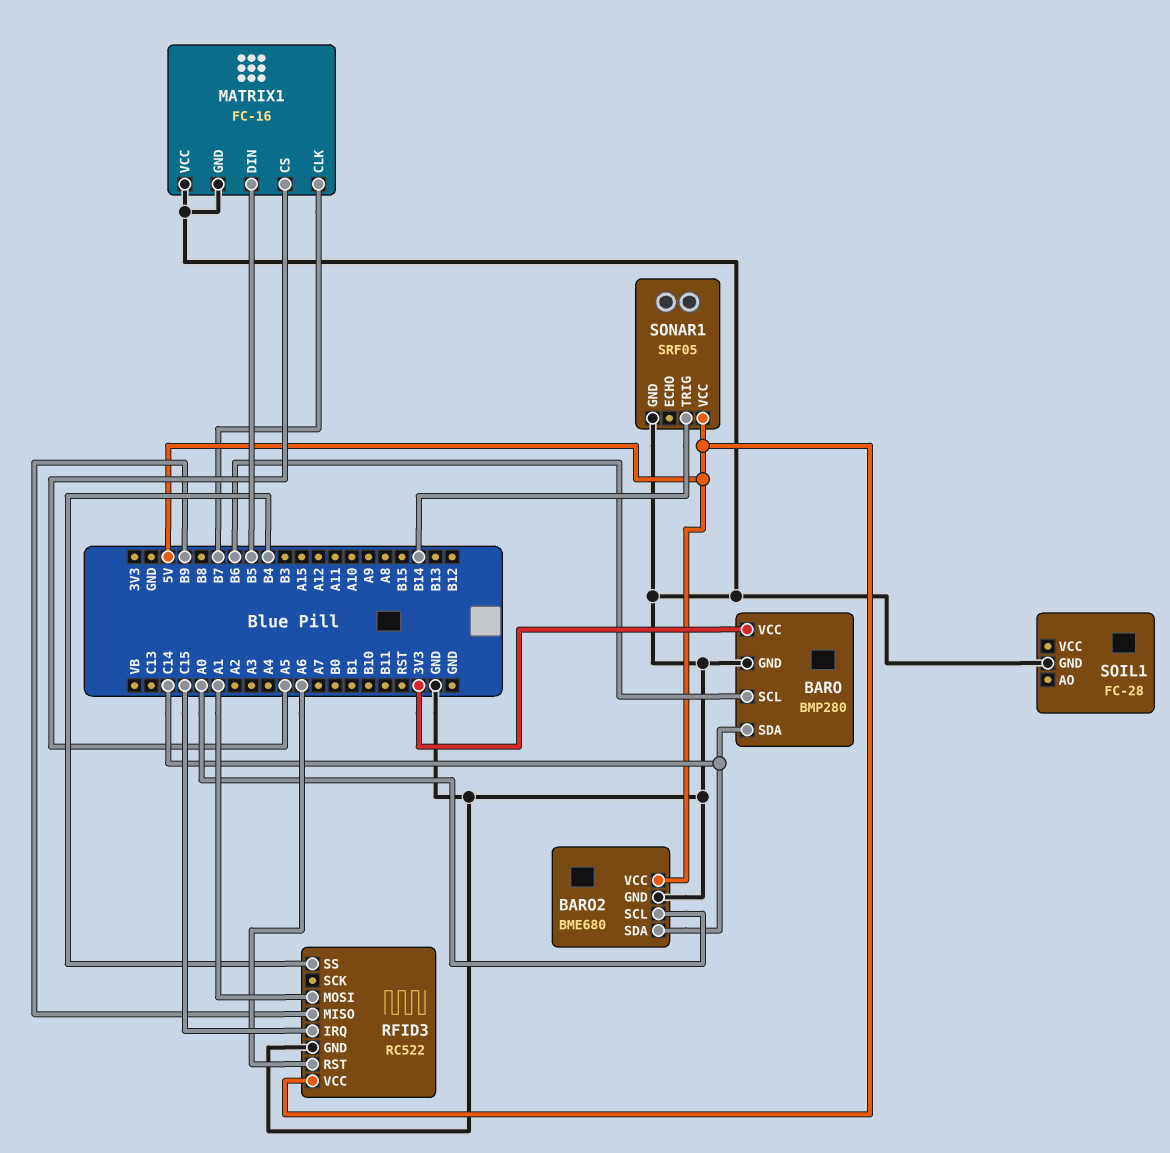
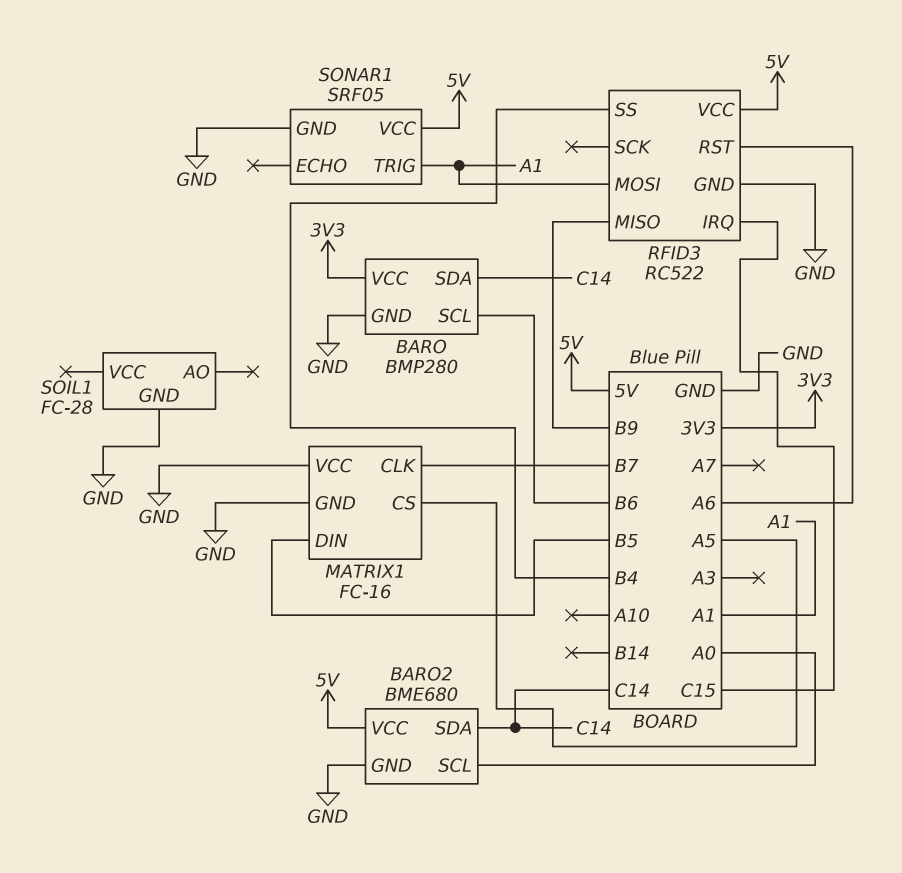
SONAR1 pin TRIG: B14 -> A1

